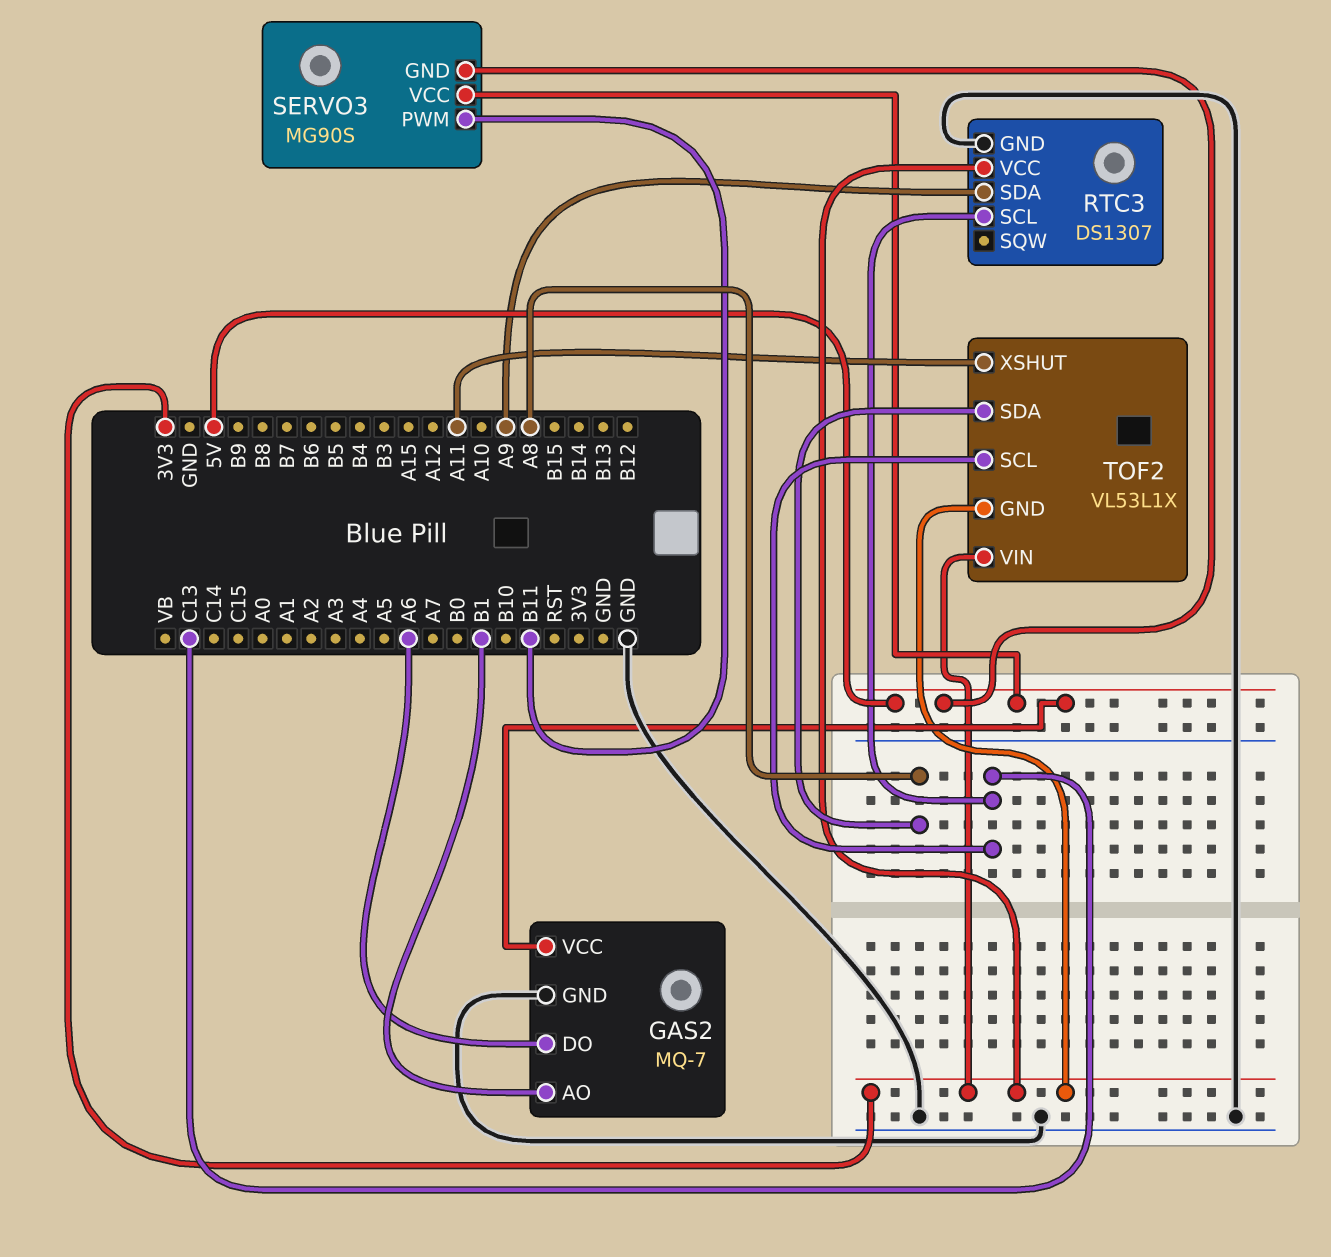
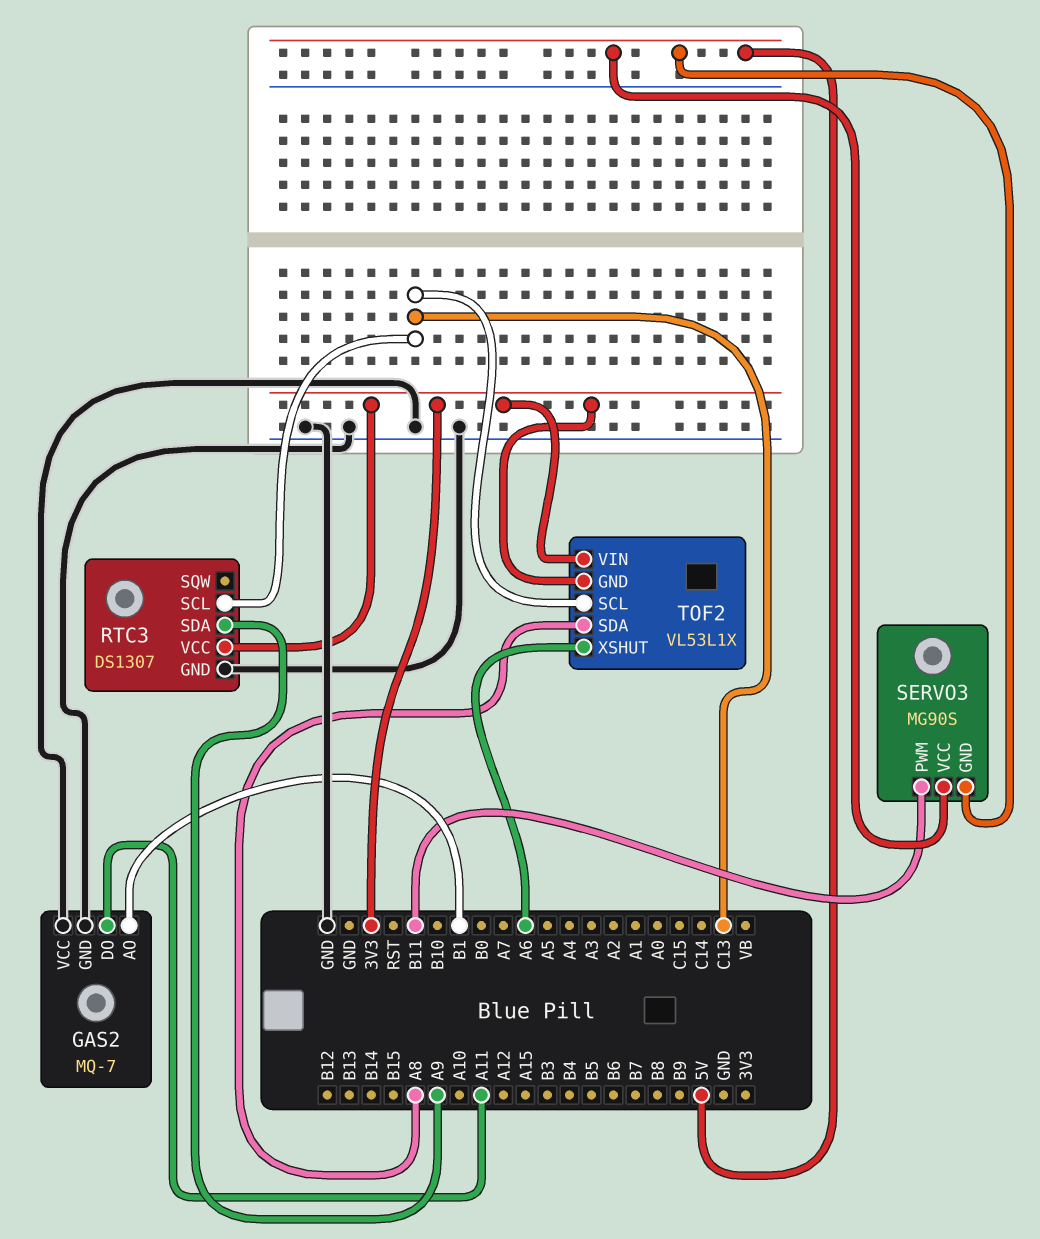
GAS2 pin DO: A6 -> A11
GAS2 pin VCC: 5V -> GND
TOF2 pin XSHUT: A11 -> A6

